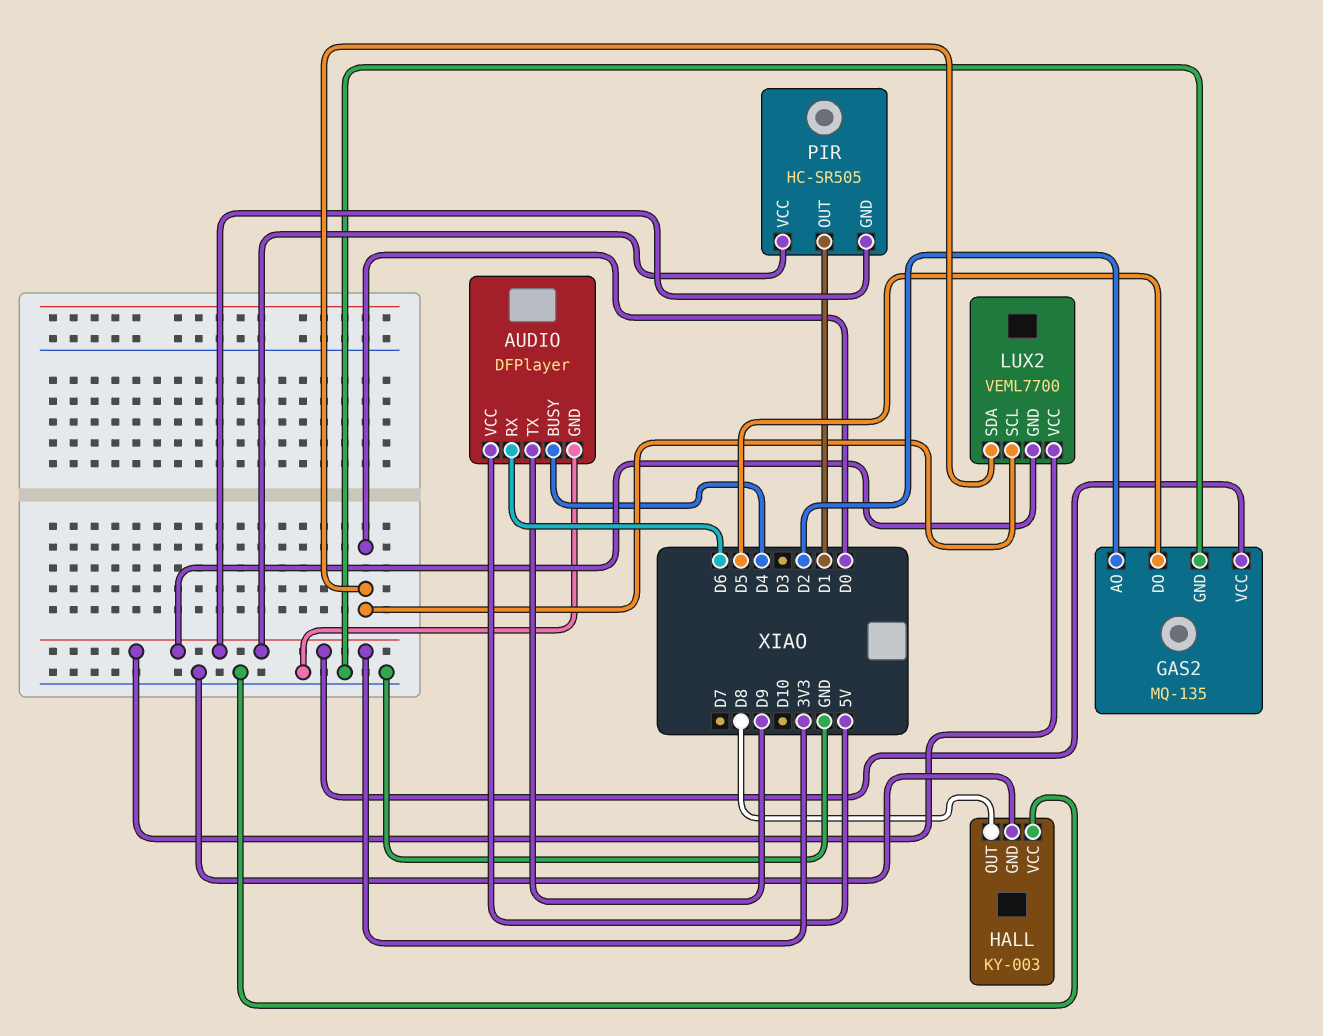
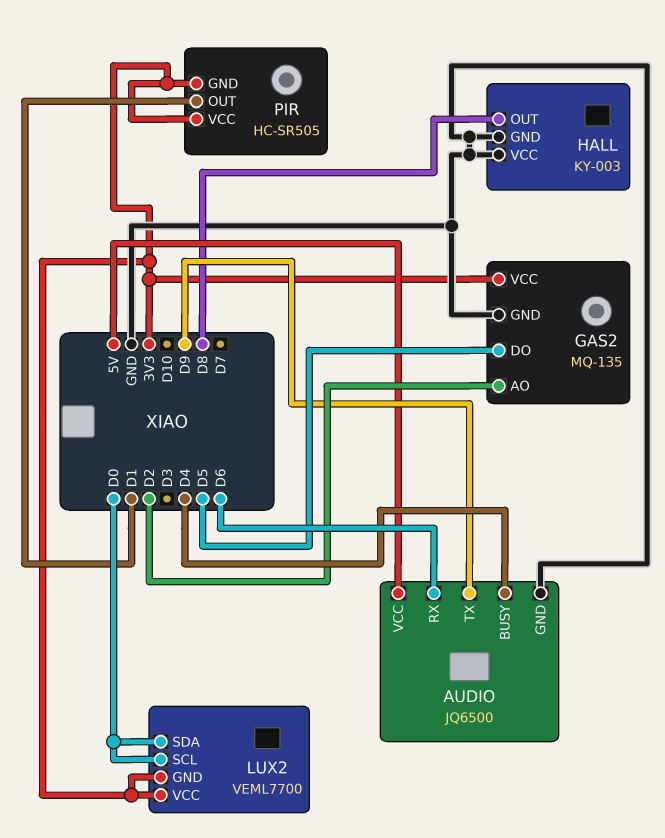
AUDIO: DFPlayer -> JQ6500

